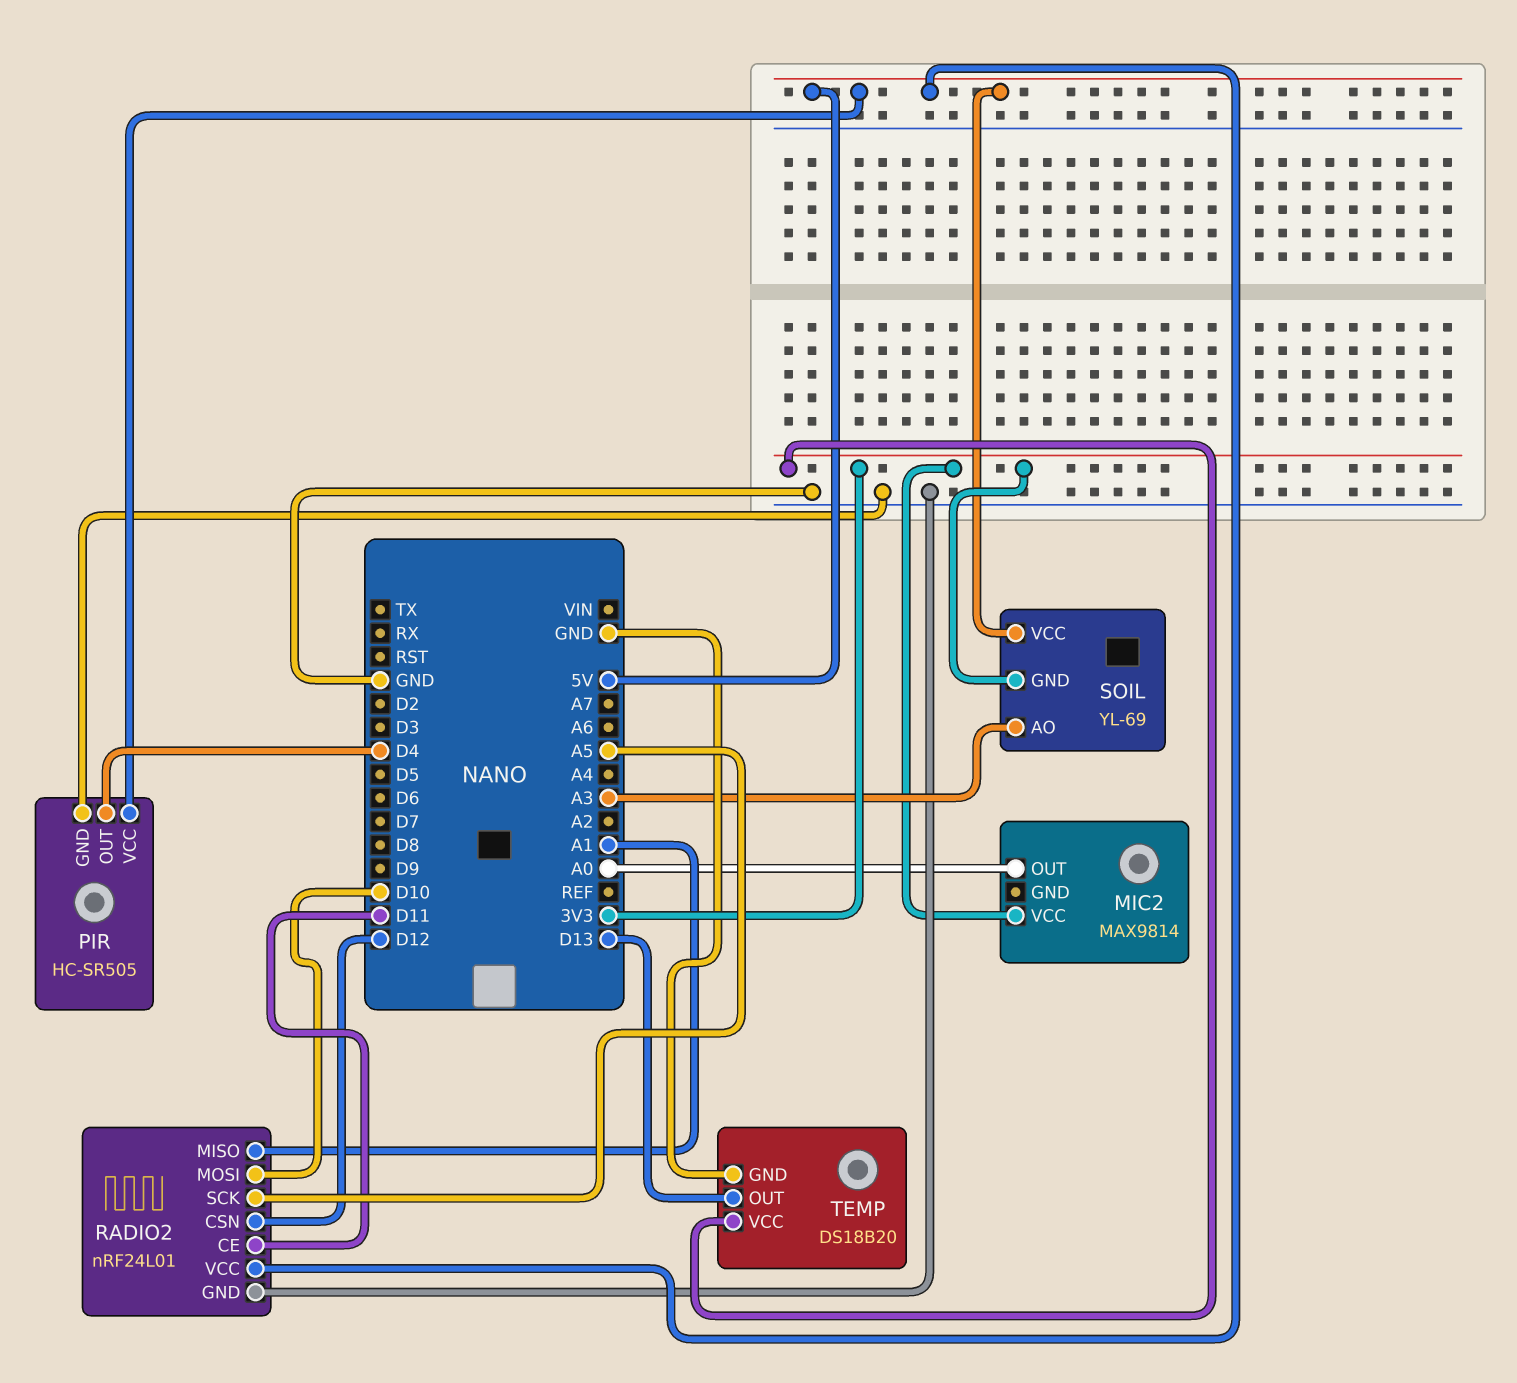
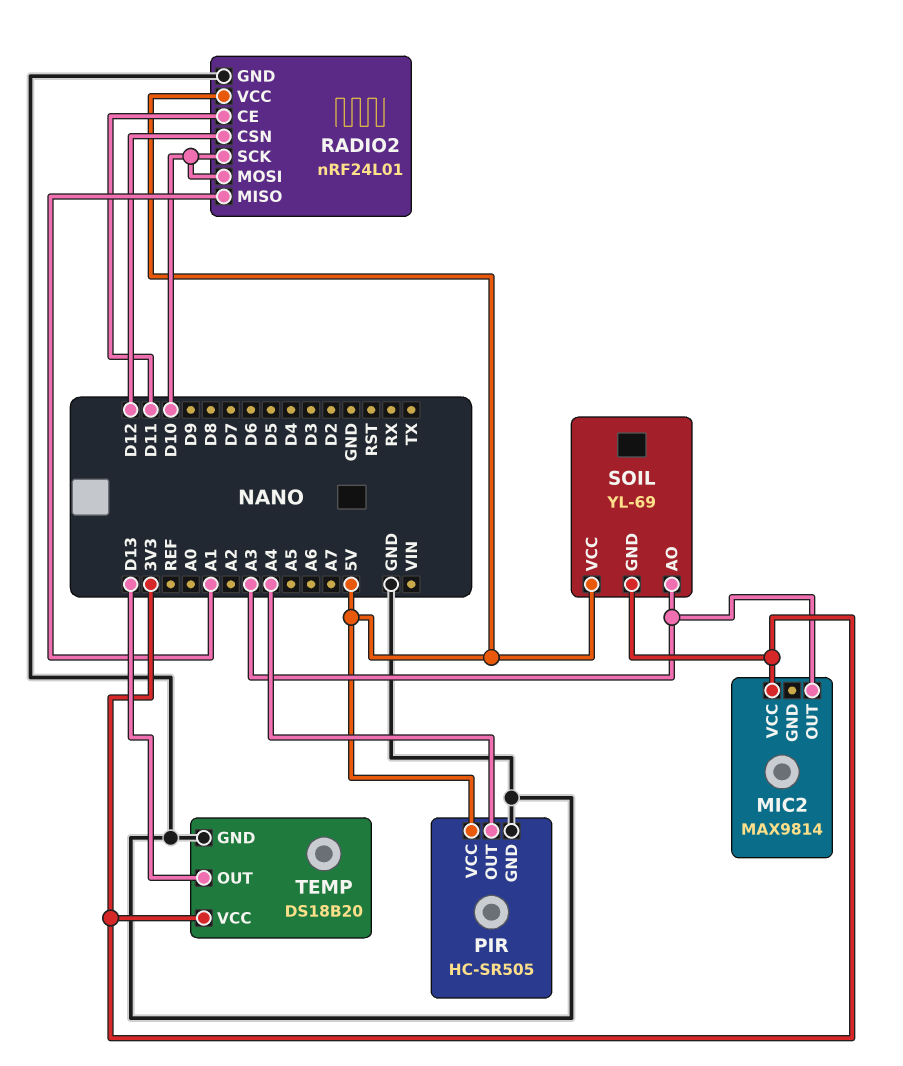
MIC2 pin OUT: A0 -> A3
PIR pin OUT: D4 -> A4
RADIO2 pin SCK: A5 -> D10

